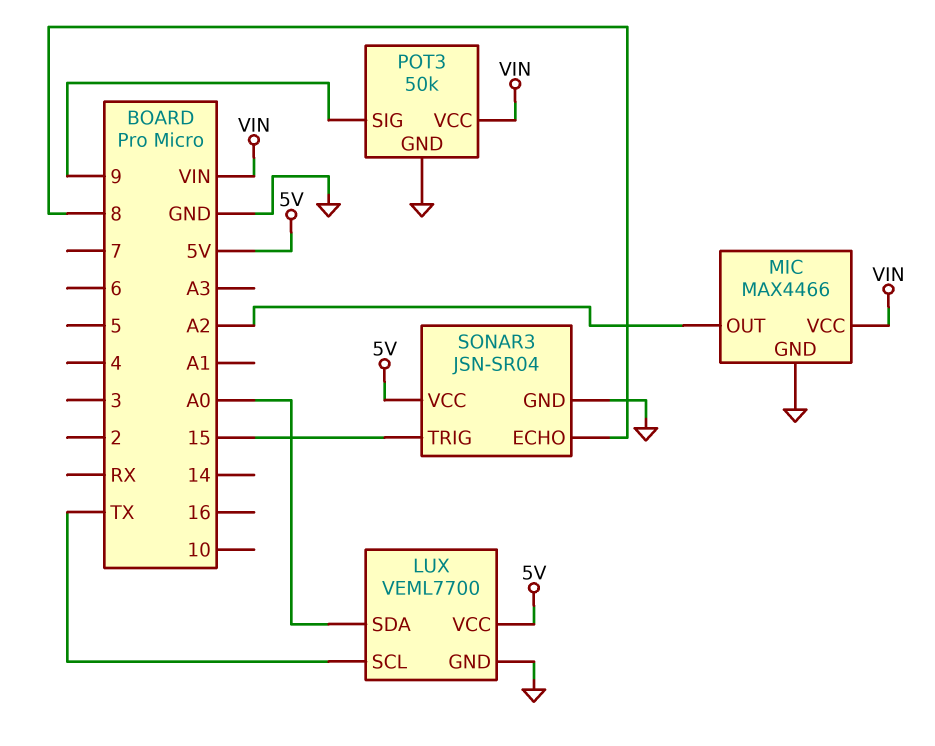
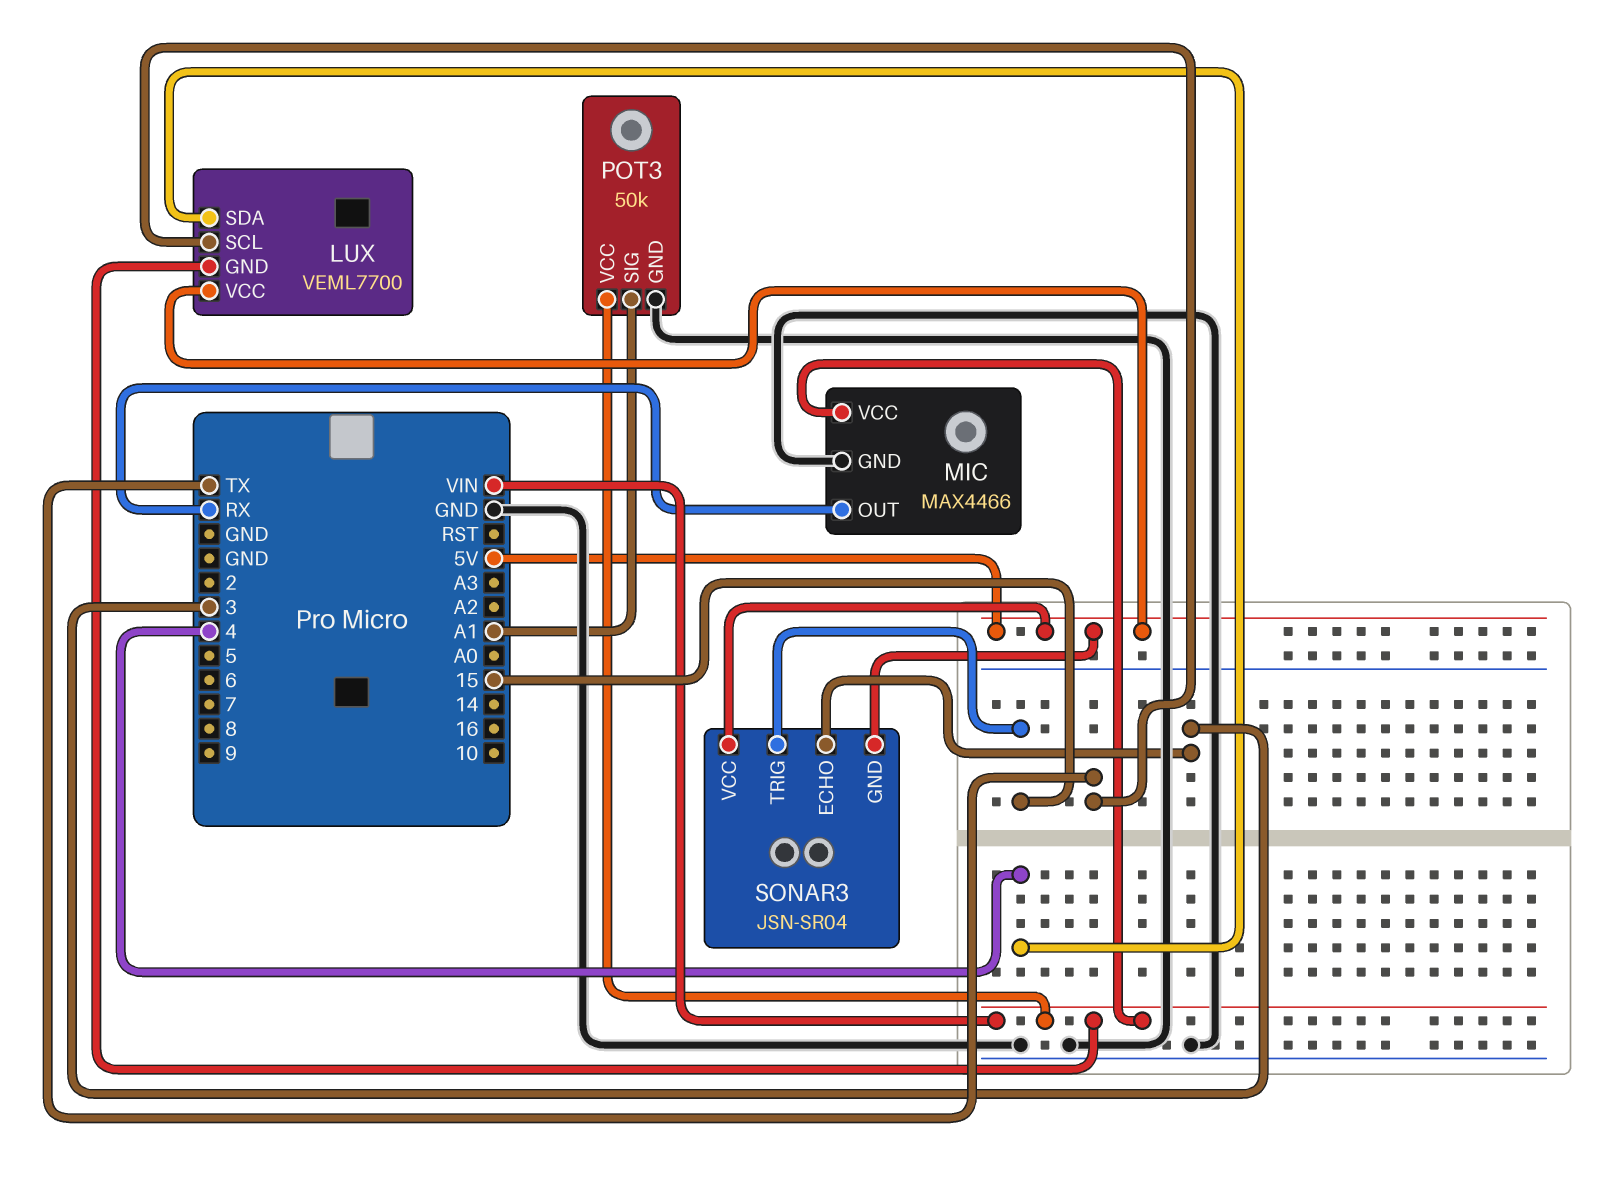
LUX pin GND: GND -> VIN
LUX pin SDA: A0 -> 4
MIC pin OUT: A2 -> RX
POT3 pin SIG: 9 -> A1
SONAR3 pin ECHO: 8 -> 3
SONAR3 pin GND: GND -> 5V

